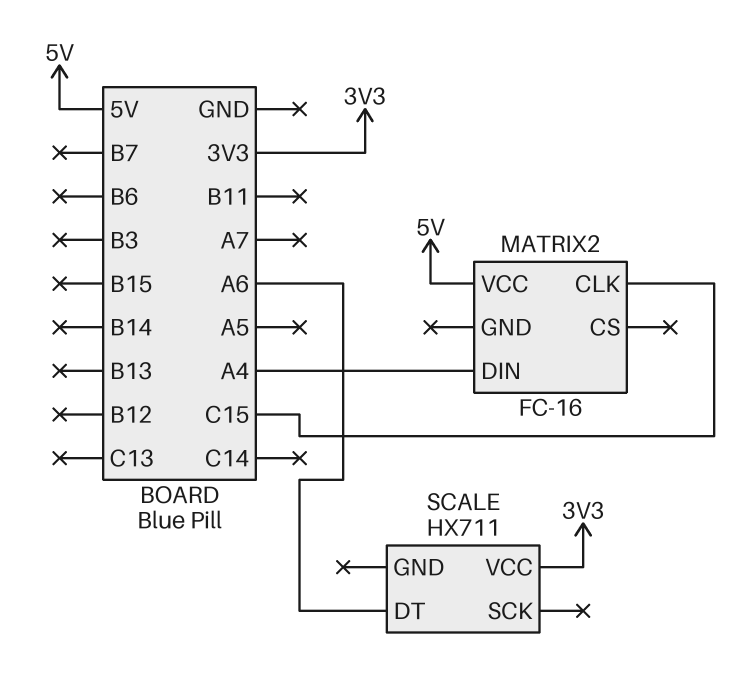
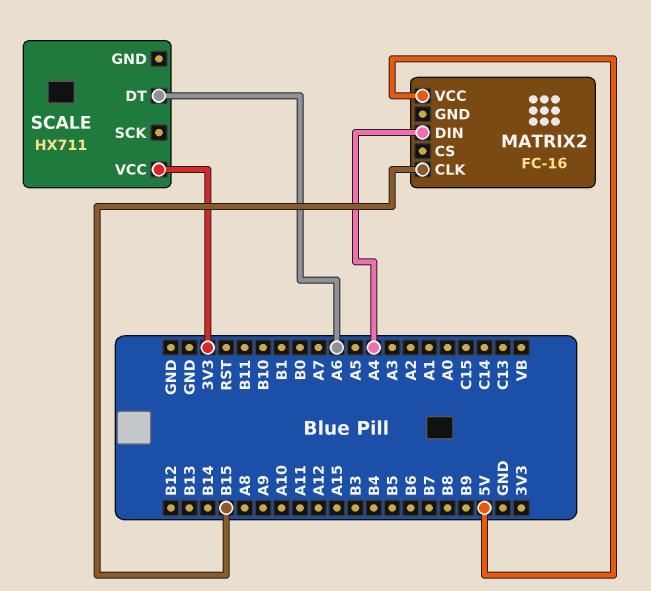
MATRIX2 pin CLK: C15 -> B15

